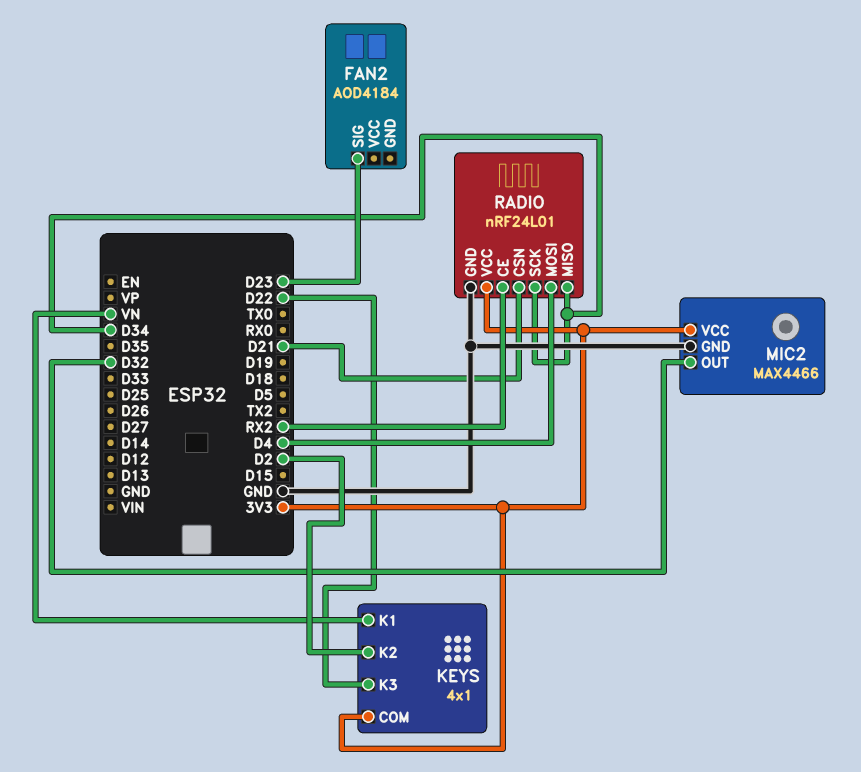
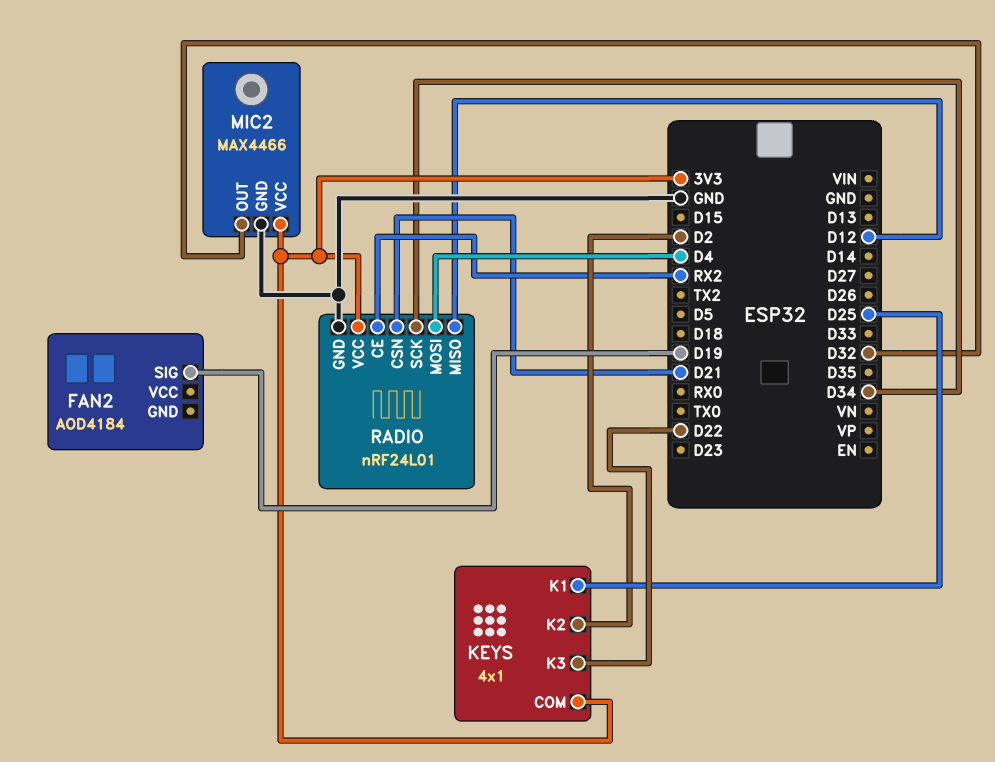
FAN2 pin SIG: D23 -> D19
KEYS pin K1: VN -> D25
RADIO pin MISO: D34 -> D12

